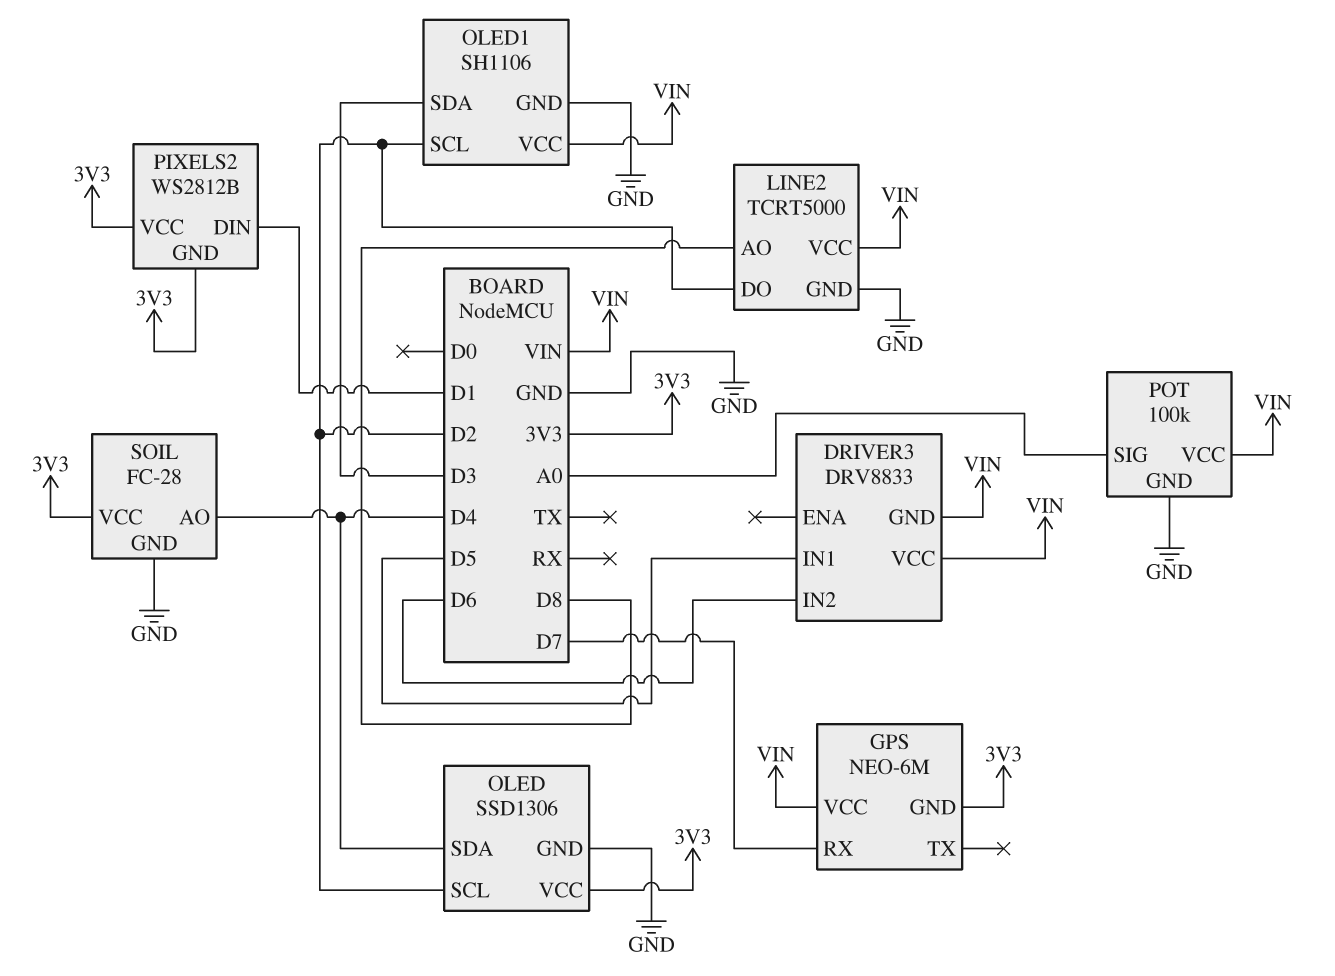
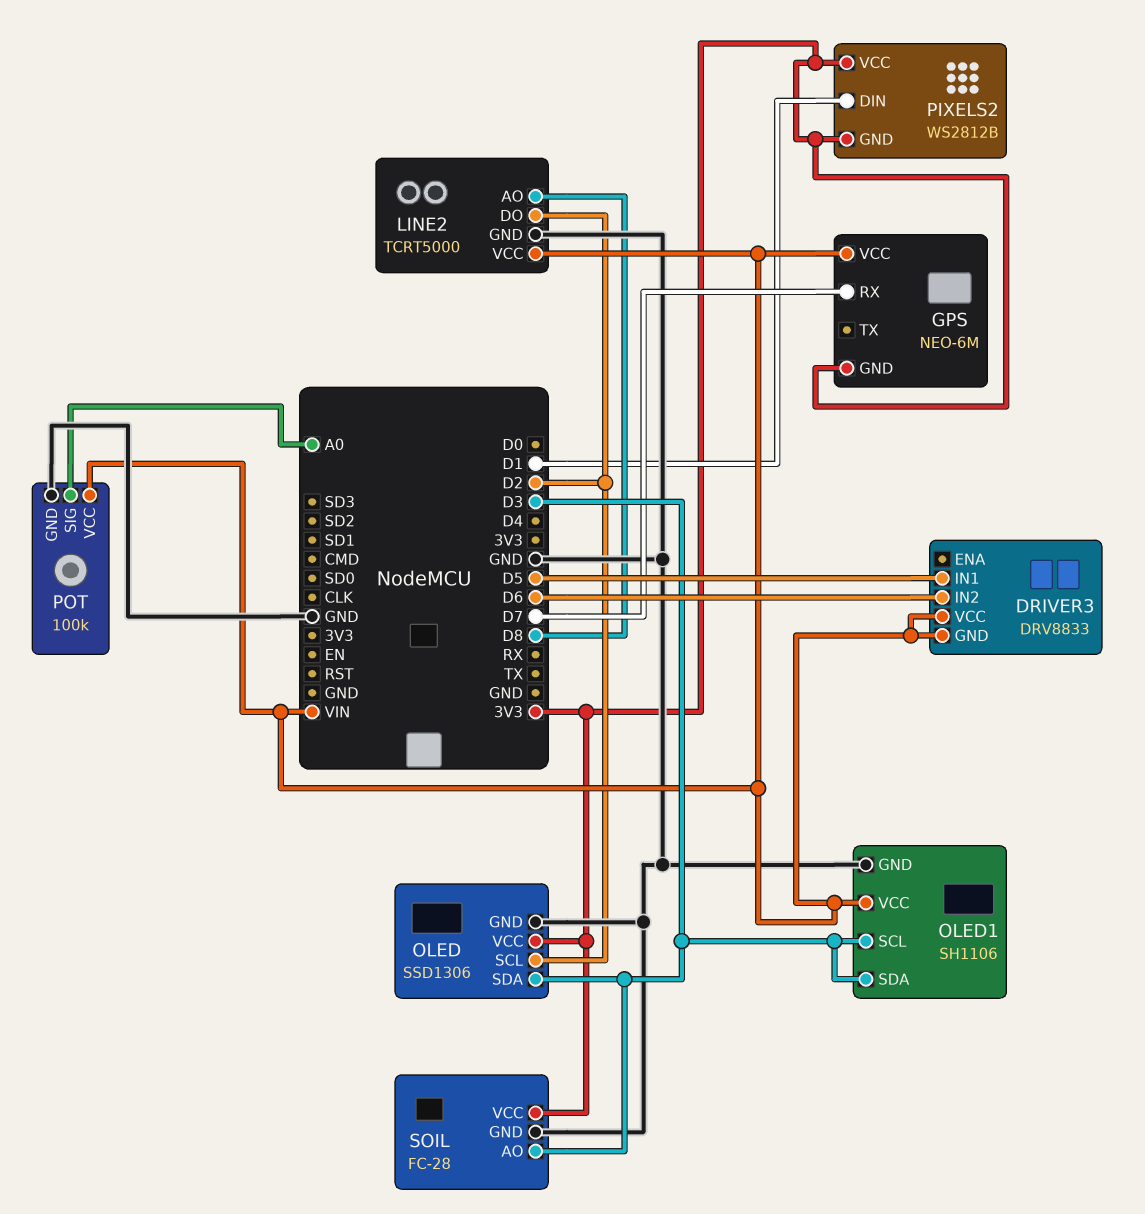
OLED pin SDA: D4 -> D3
OLED1 pin SCL: D2 -> D3
SOIL pin AO: D4 -> D3

